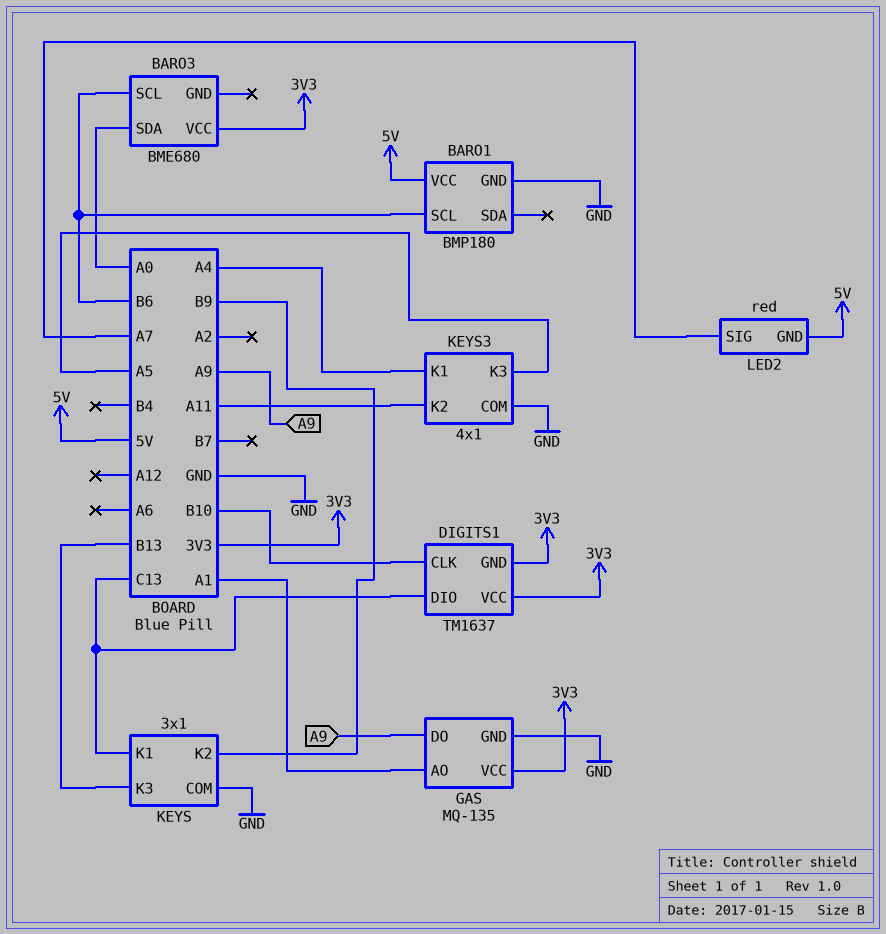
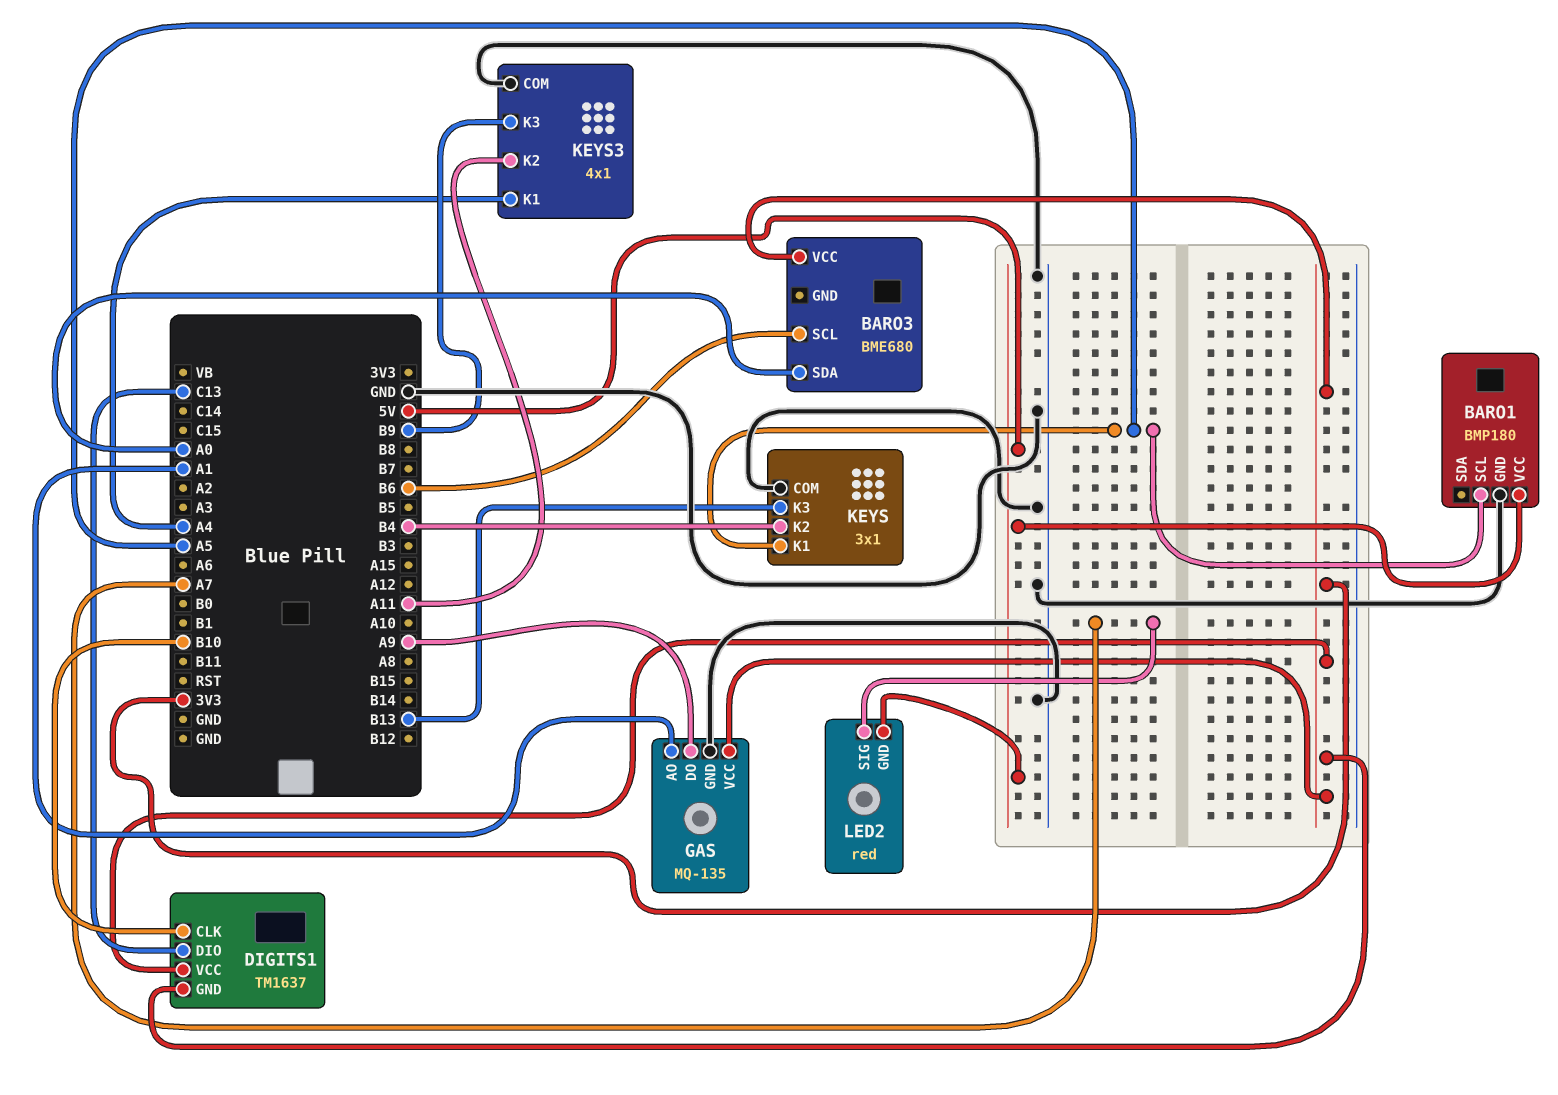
BARO1 pin SCL: B6 -> A5
KEYS pin K1: C13 -> A5
KEYS pin K2: B9 -> B4
KEYS3 pin K3: A5 -> B9

